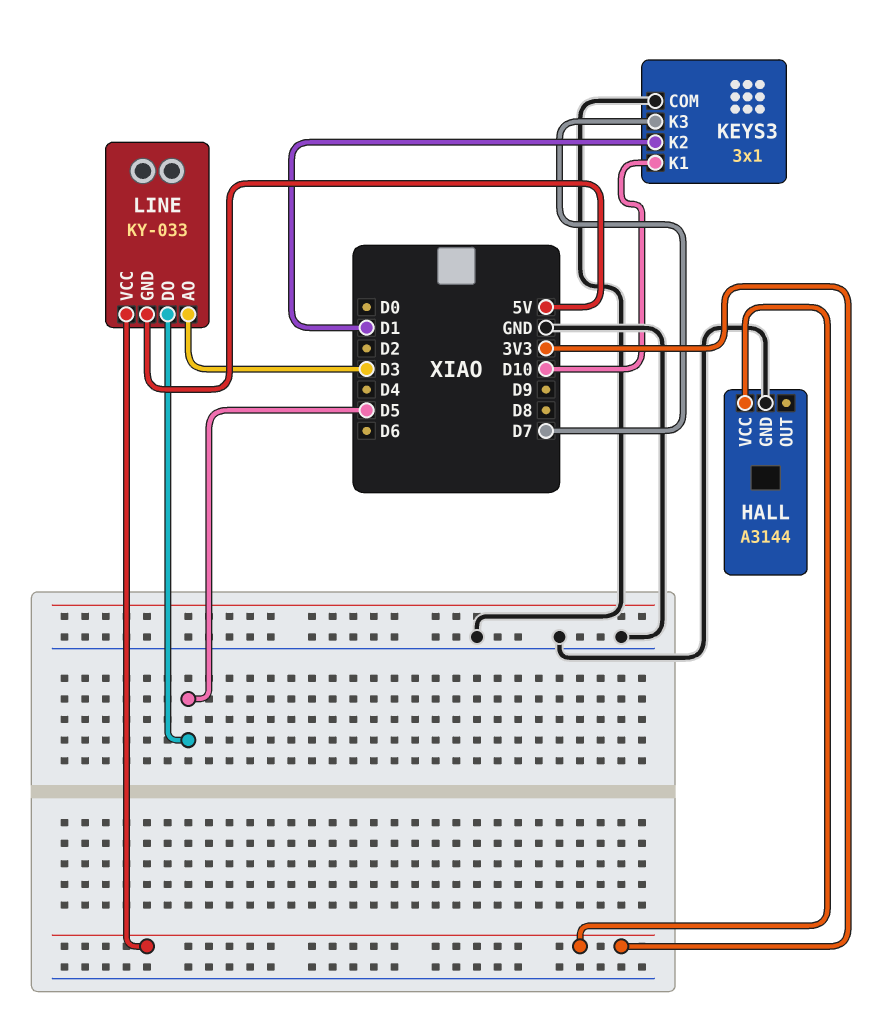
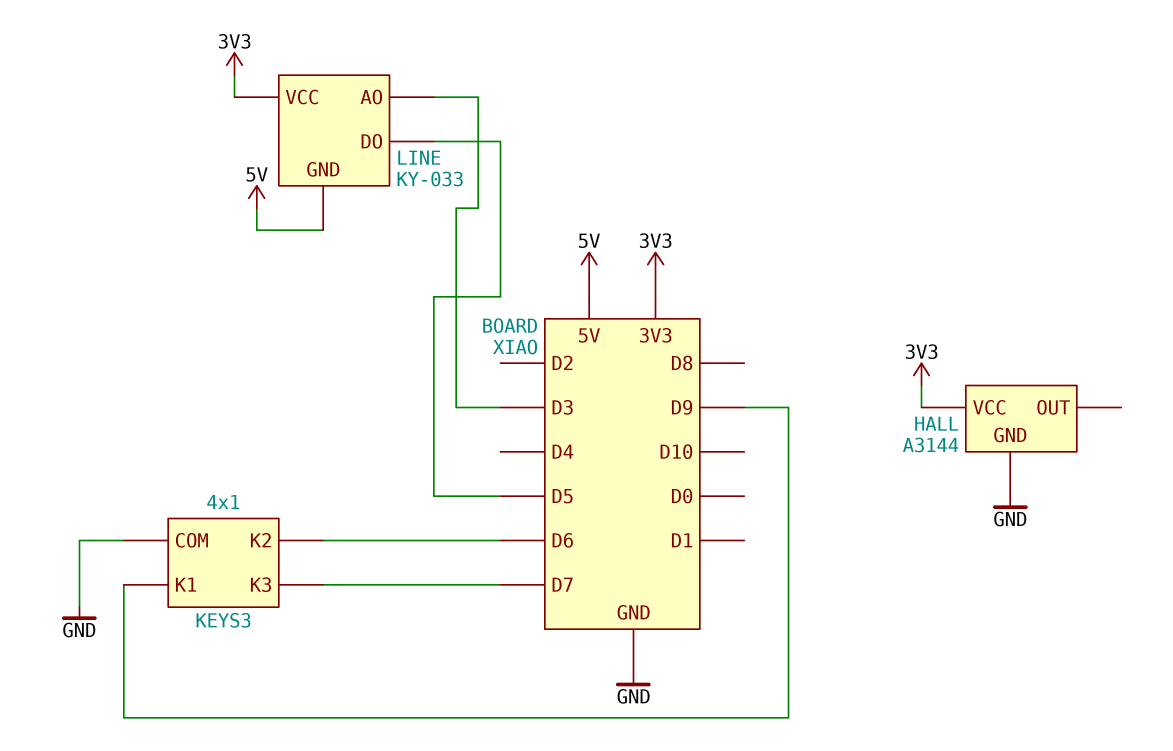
KEYS3: 3x1 -> 4x1
KEYS3 pin K1: D10 -> D9
KEYS3 pin K2: D1 -> D6

